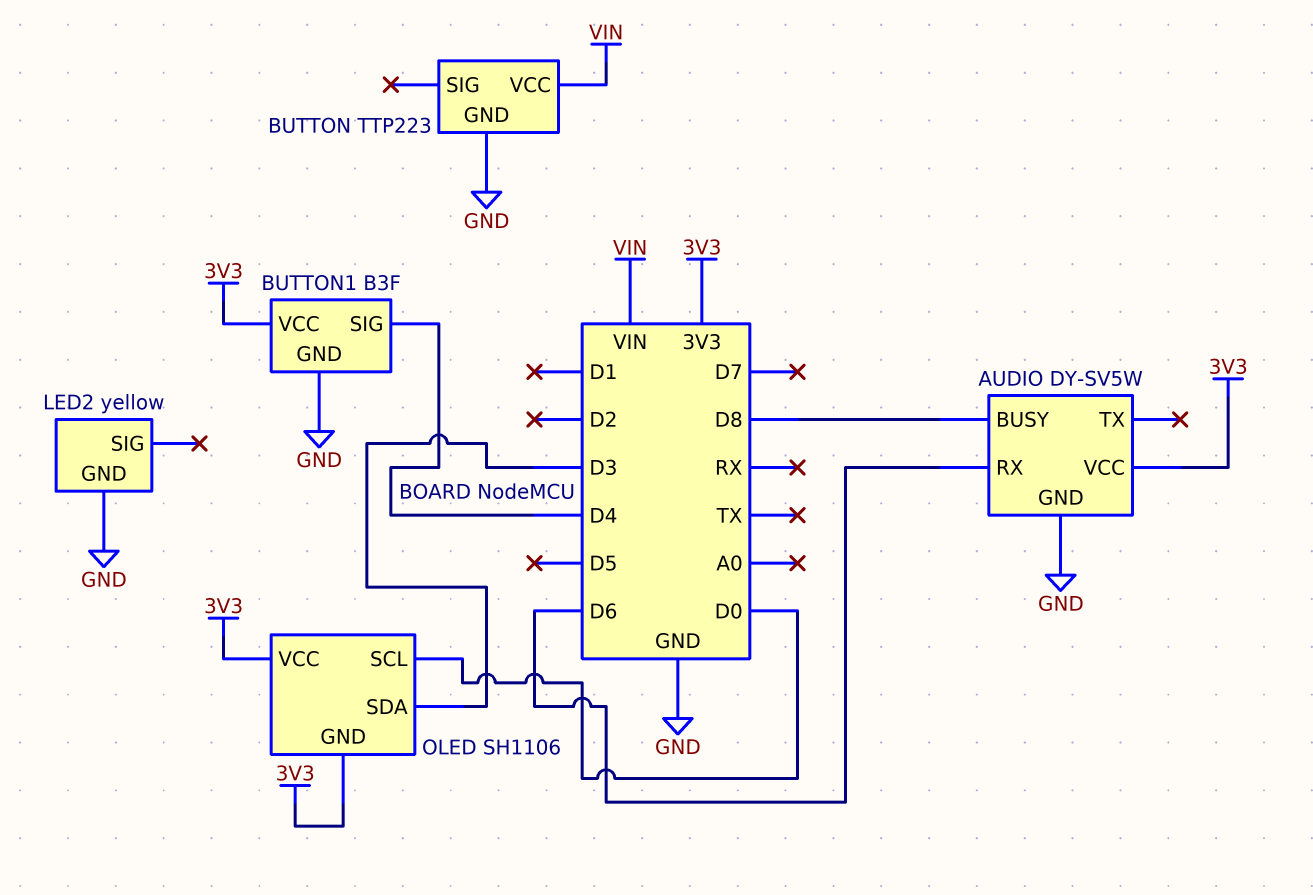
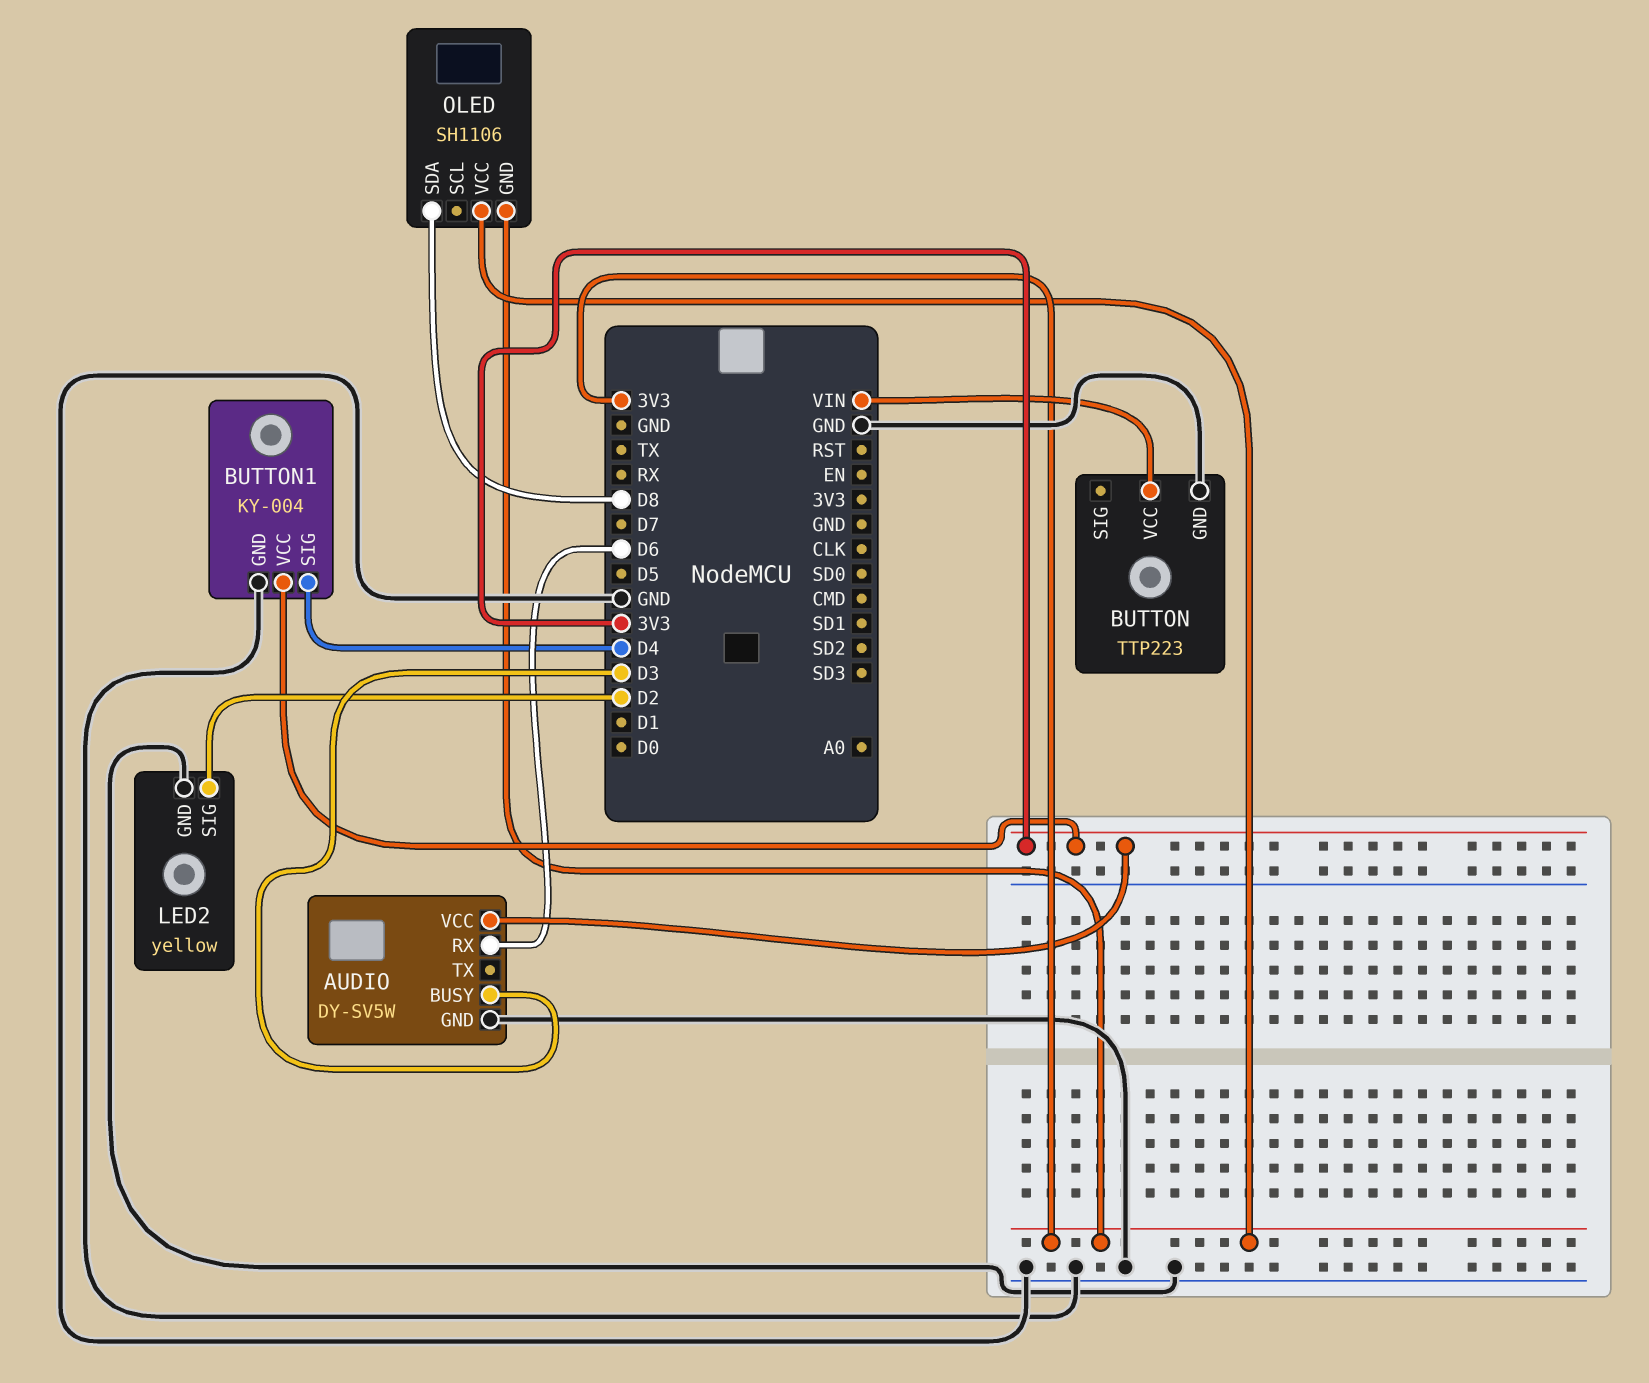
AUDIO pin BUSY: D8 -> D3
BUTTON1: B3F -> KY-004
LED2 pin SIG: none -> D2
OLED pin SCL: D0 -> none
OLED pin SDA: D3 -> D8

